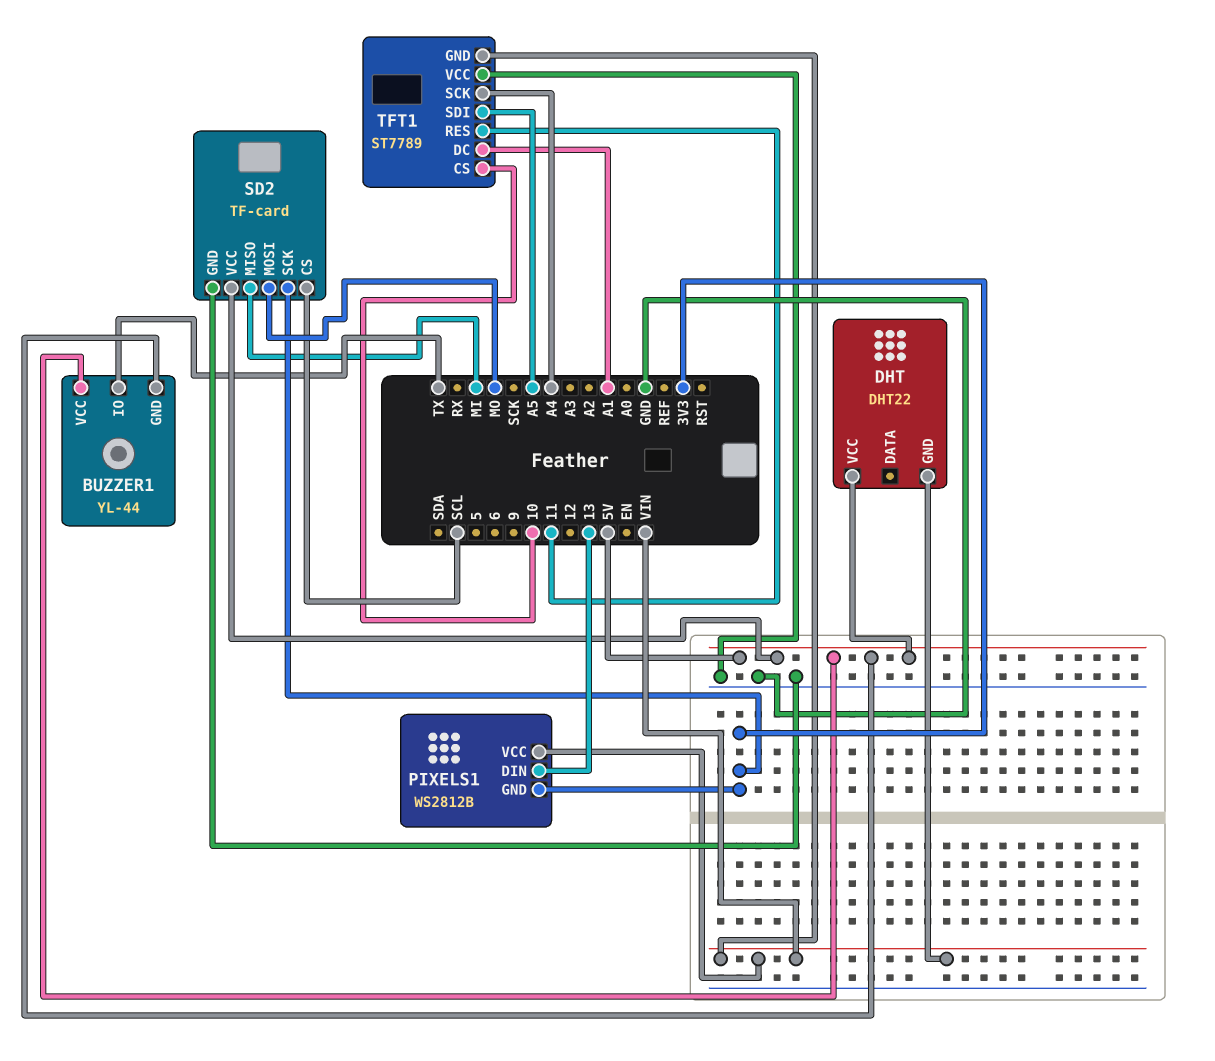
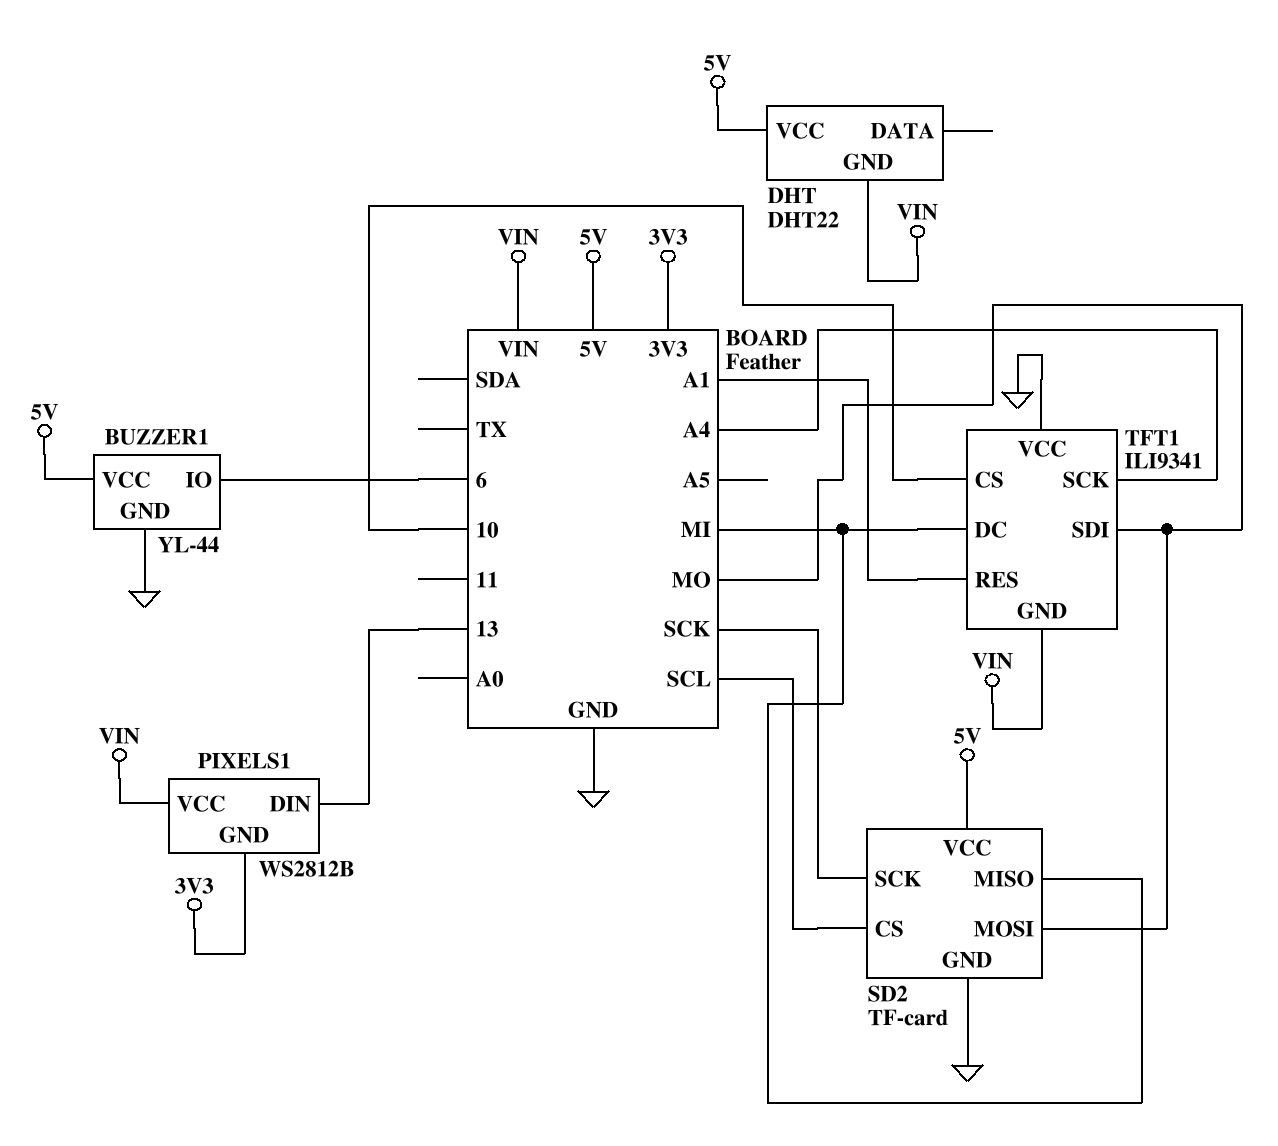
BUZZER1 pin GND: 5V -> GND
BUZZER1 pin IO: TX -> 6
SD2 pin SCK: 3V3 -> SCK
TFT1: ST7789 -> ILI9341
TFT1 pin DC: A1 -> MI
TFT1 pin RES: 11 -> A1
TFT1 pin SDI: A5 -> MO

